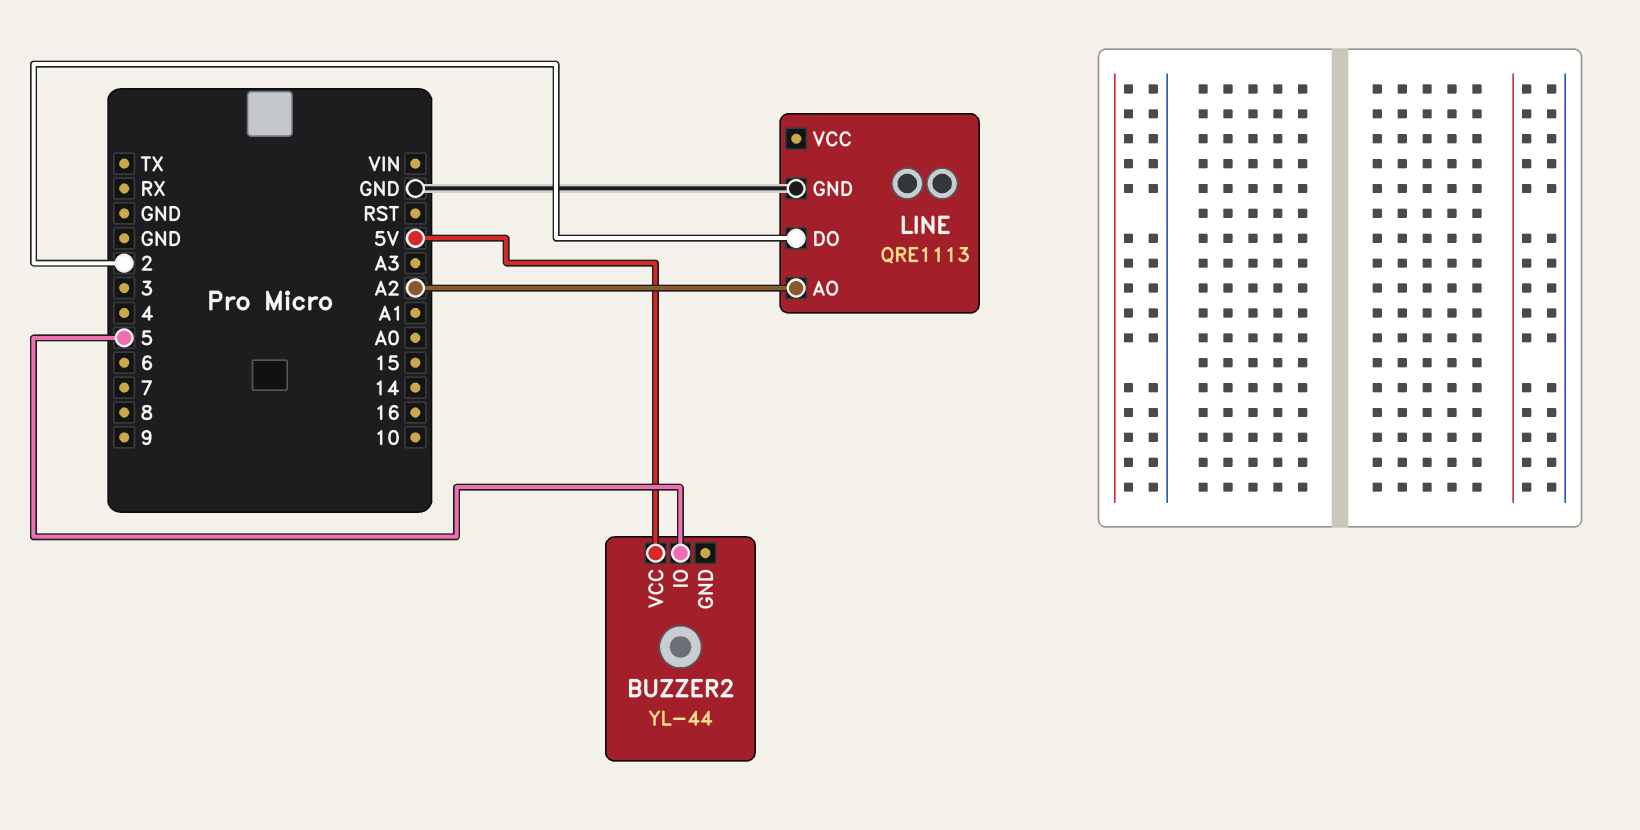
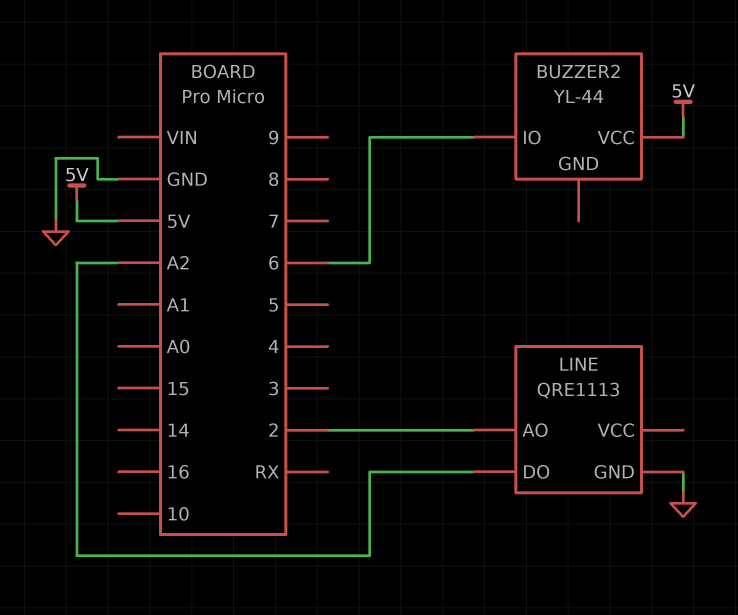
BUZZER2 pin IO: 5 -> 6
LINE pin AO: A2 -> 2
LINE pin DO: 2 -> A2

